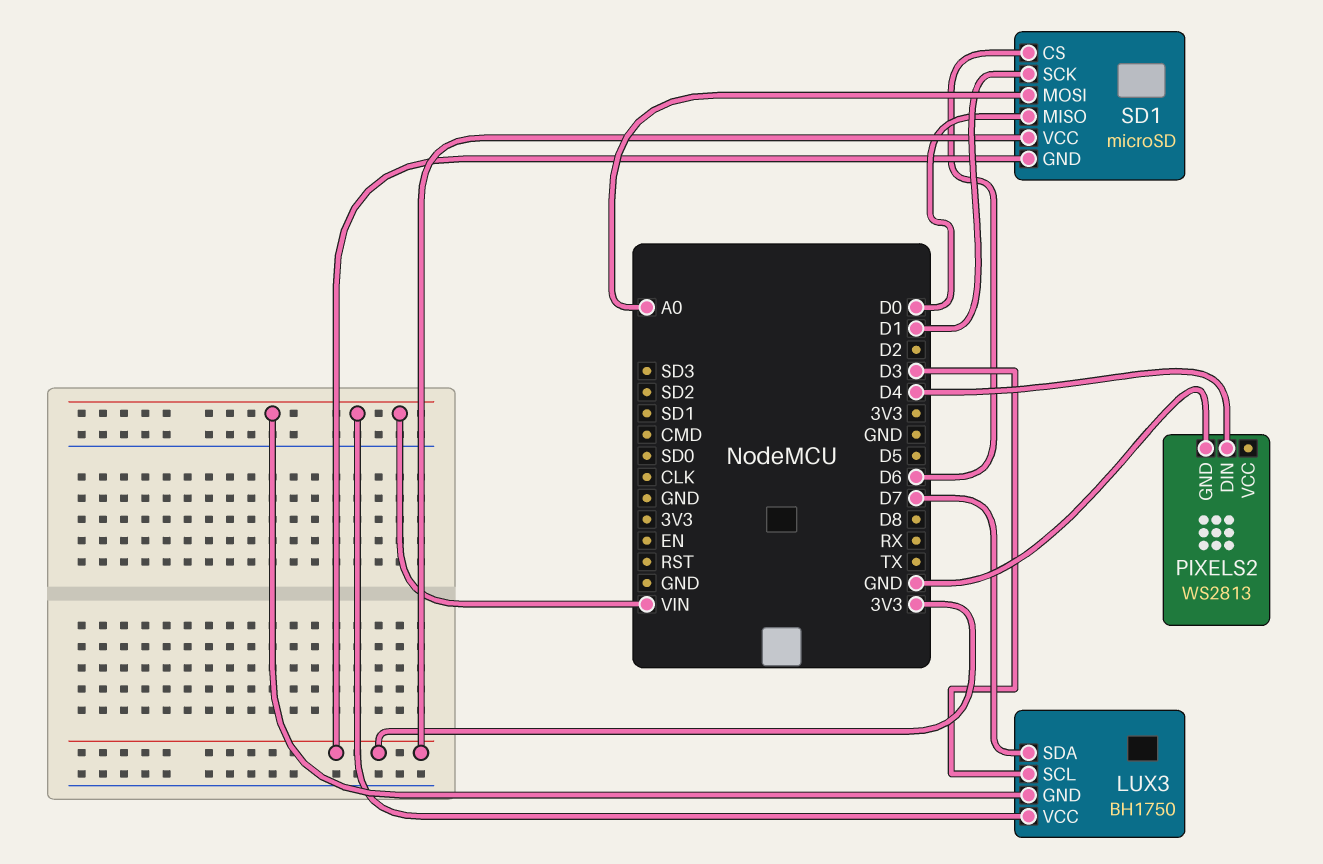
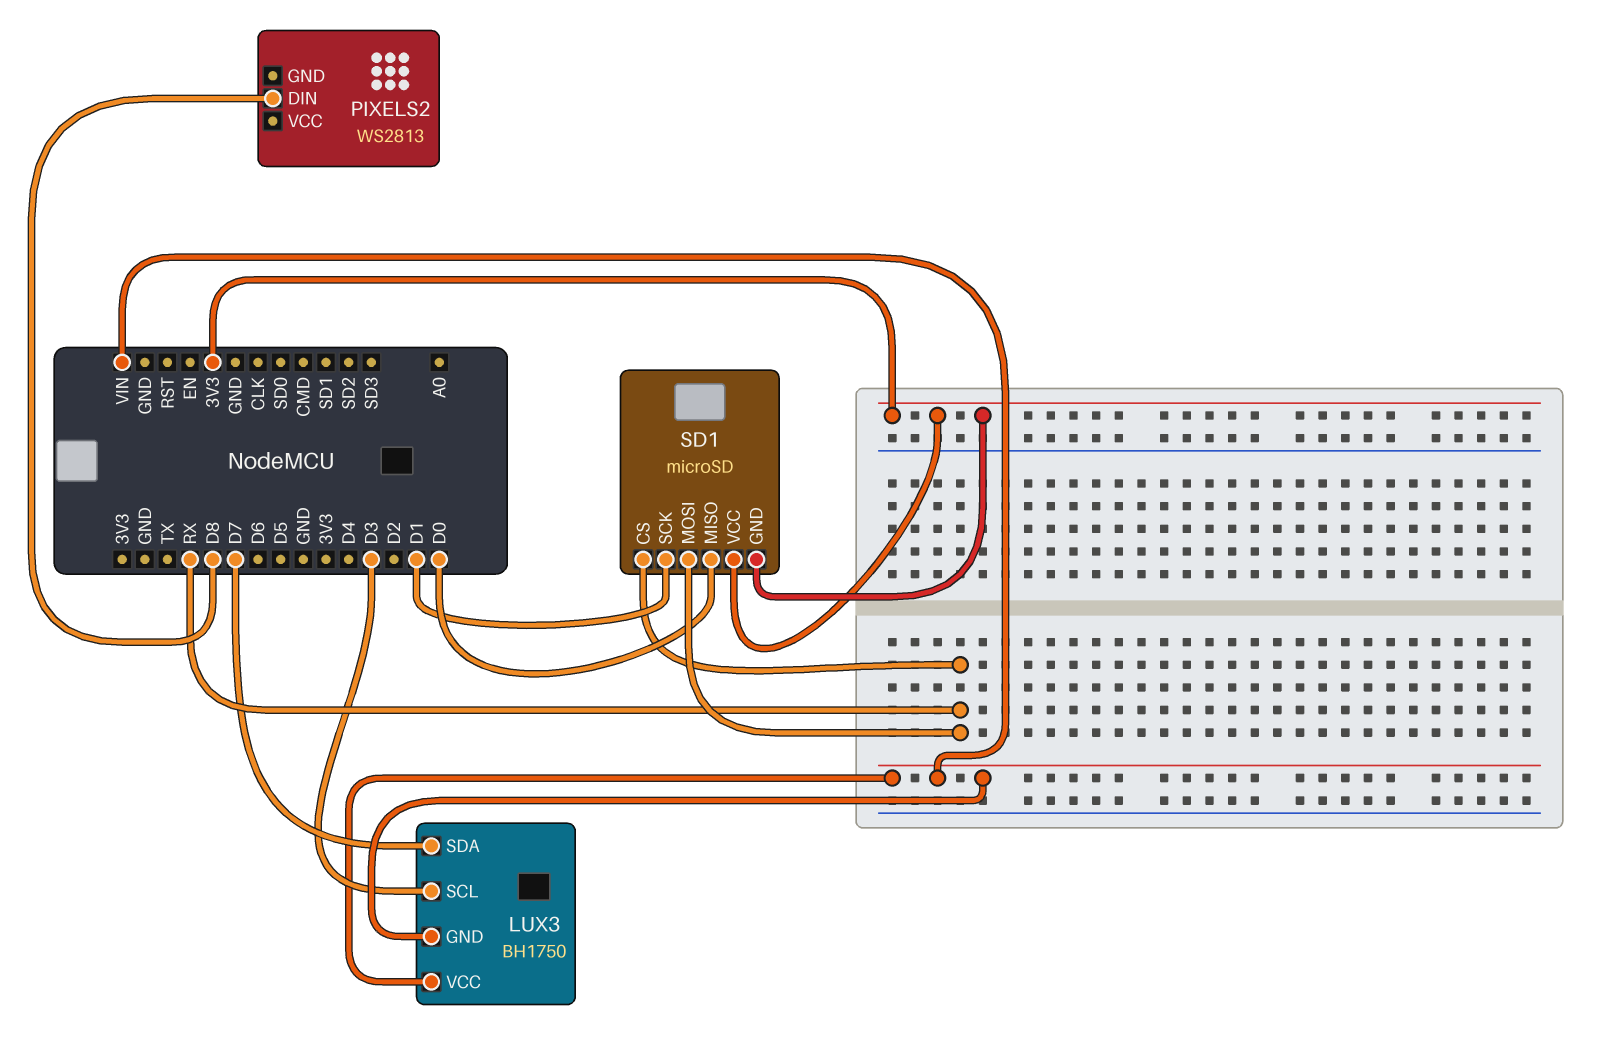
PIXELS2 pin DIN: D4 -> D8
PIXELS2 pin GND: GND -> none
SD1 pin CS: D6 -> RX
SD1 pin MOSI: A0 -> RX

